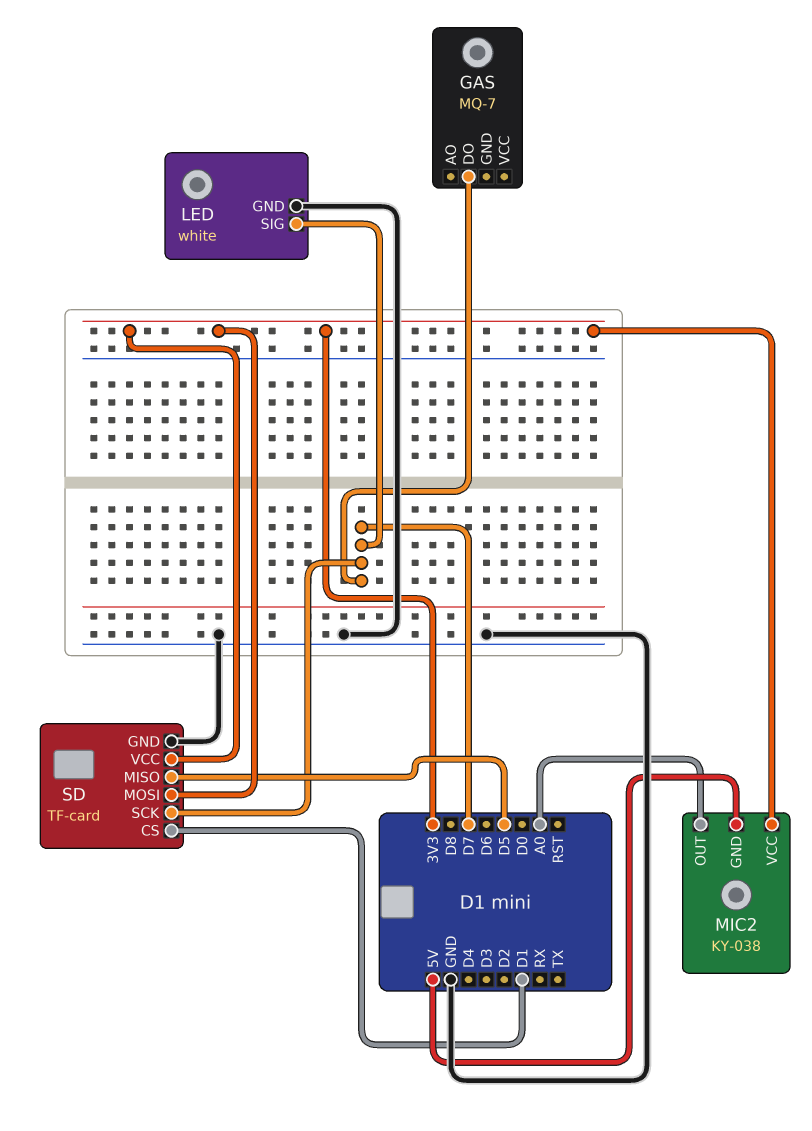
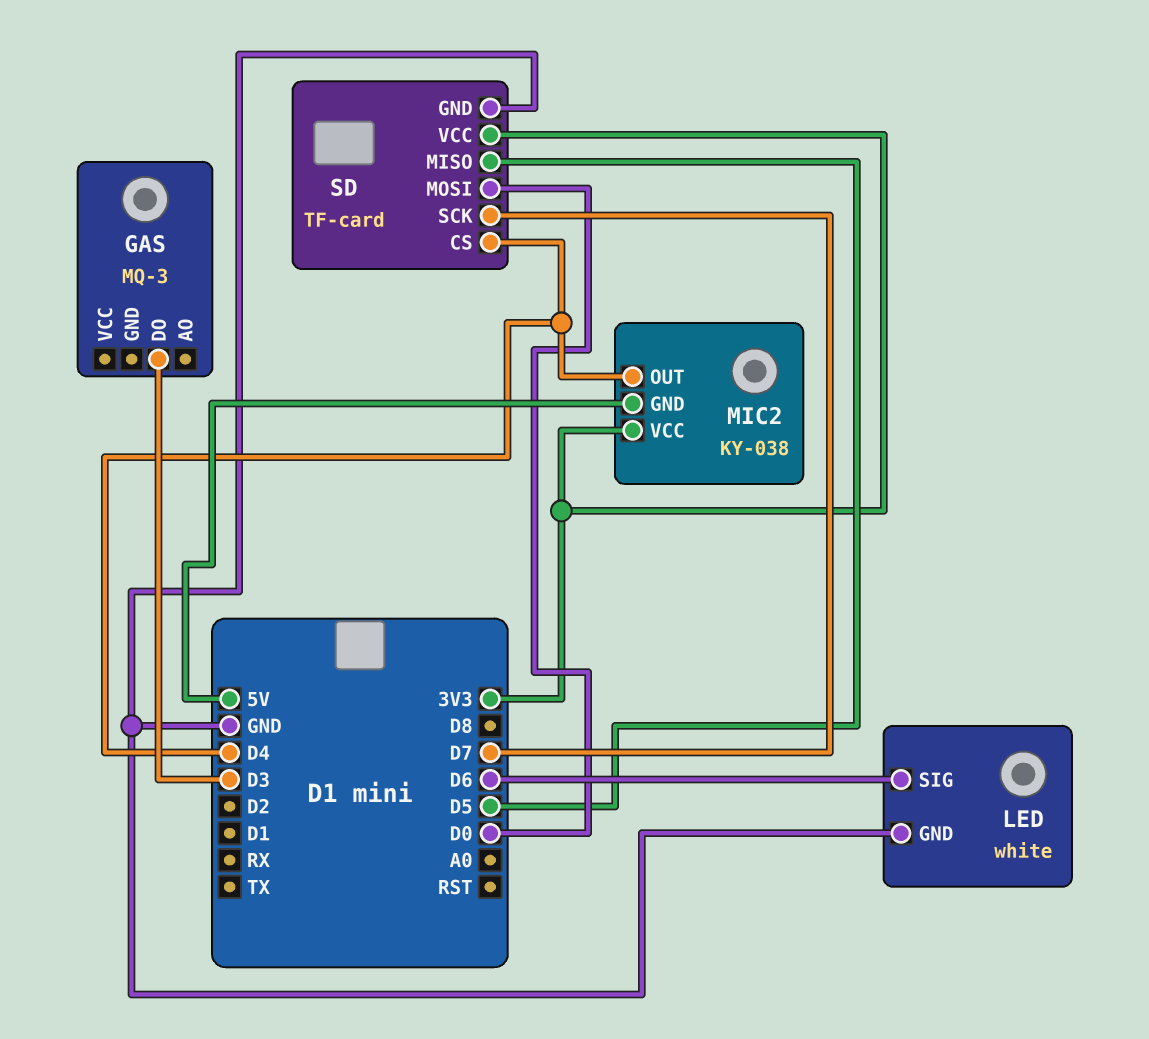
GAS: MQ-7 -> MQ-3
GAS pin DO: D7 -> D3
LED pin SIG: D7 -> D6
MIC2 pin OUT: A0 -> D4
SD pin CS: D1 -> D4
SD pin MOSI: 3V3 -> D0

